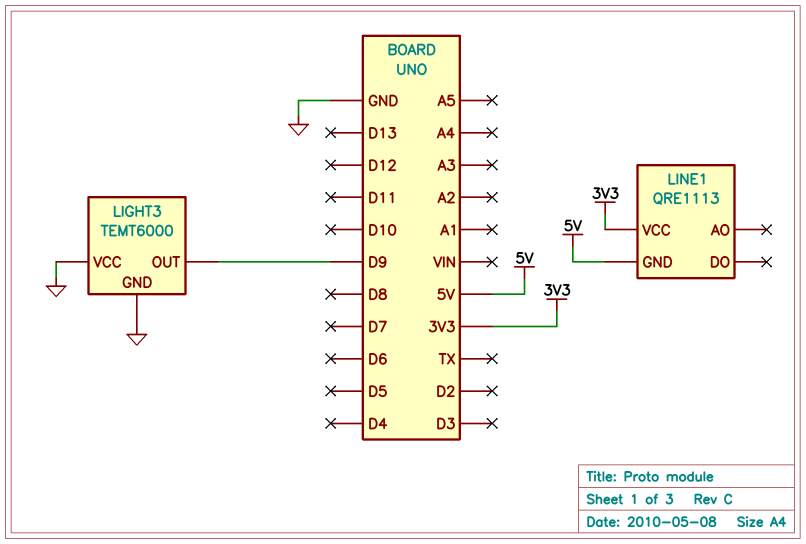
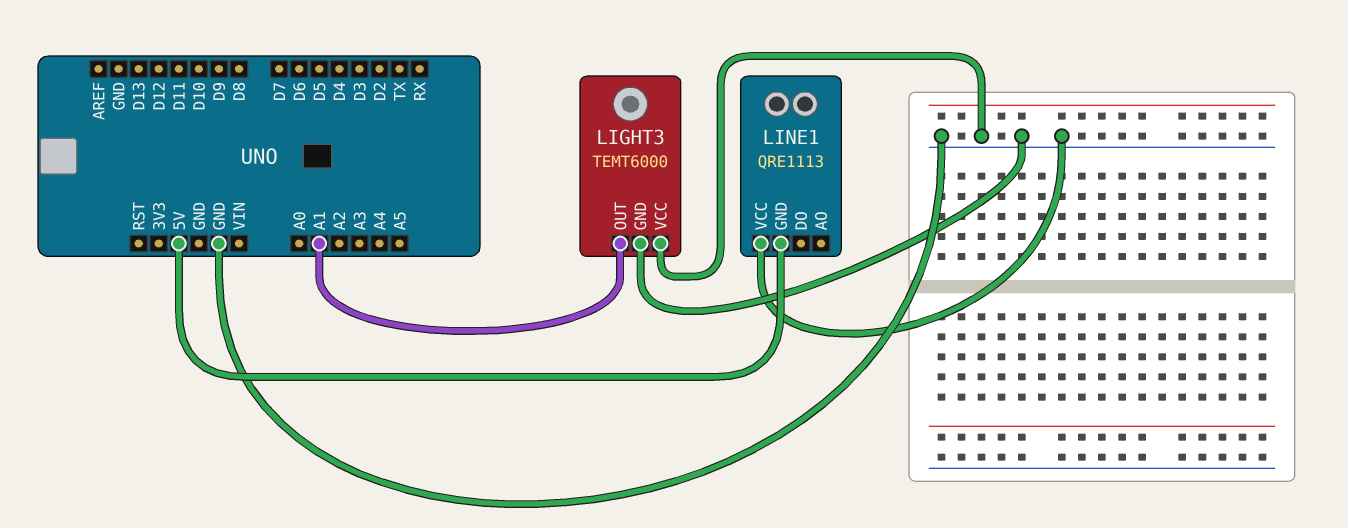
LIGHT3 pin OUT: D9 -> A1
LINE1 pin VCC: 3V3 -> GND

